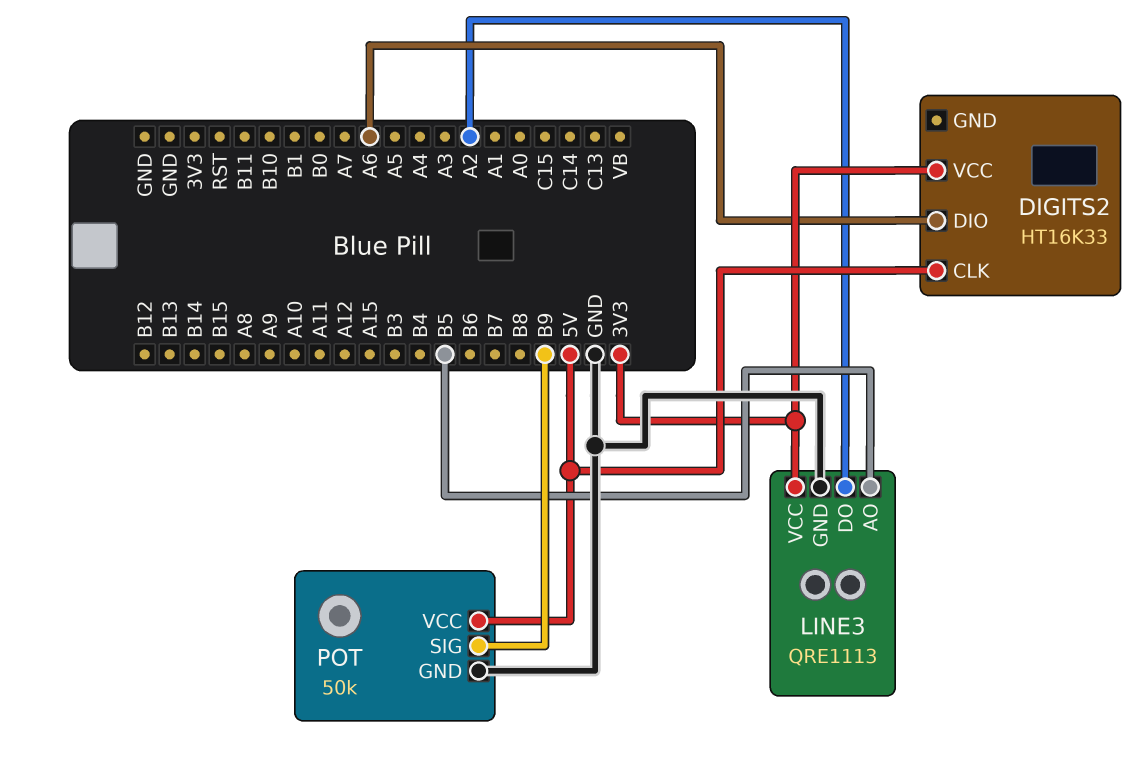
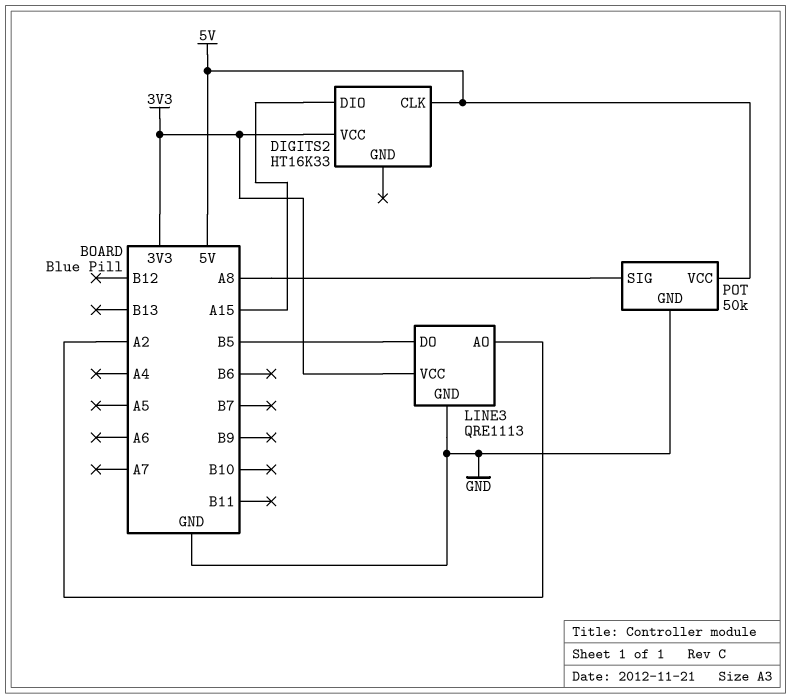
DIGITS2 pin DIO: A6 -> A15
LINE3 pin AO: B5 -> A2
LINE3 pin DO: A2 -> B5
POT pin SIG: B9 -> A8

